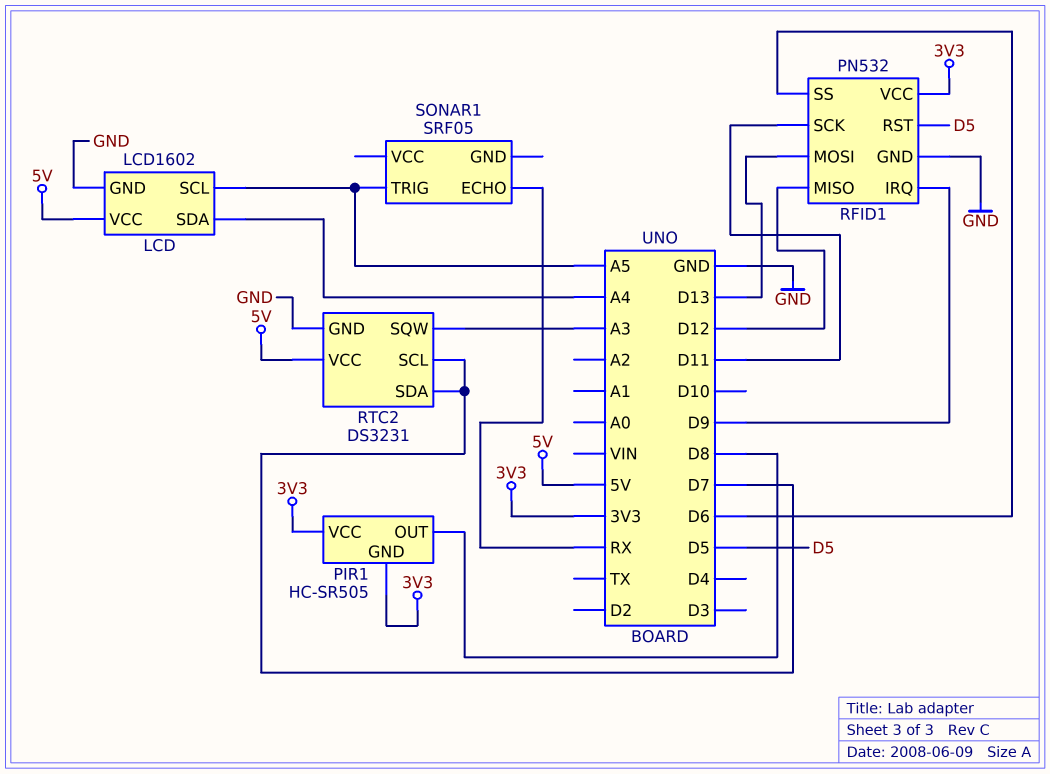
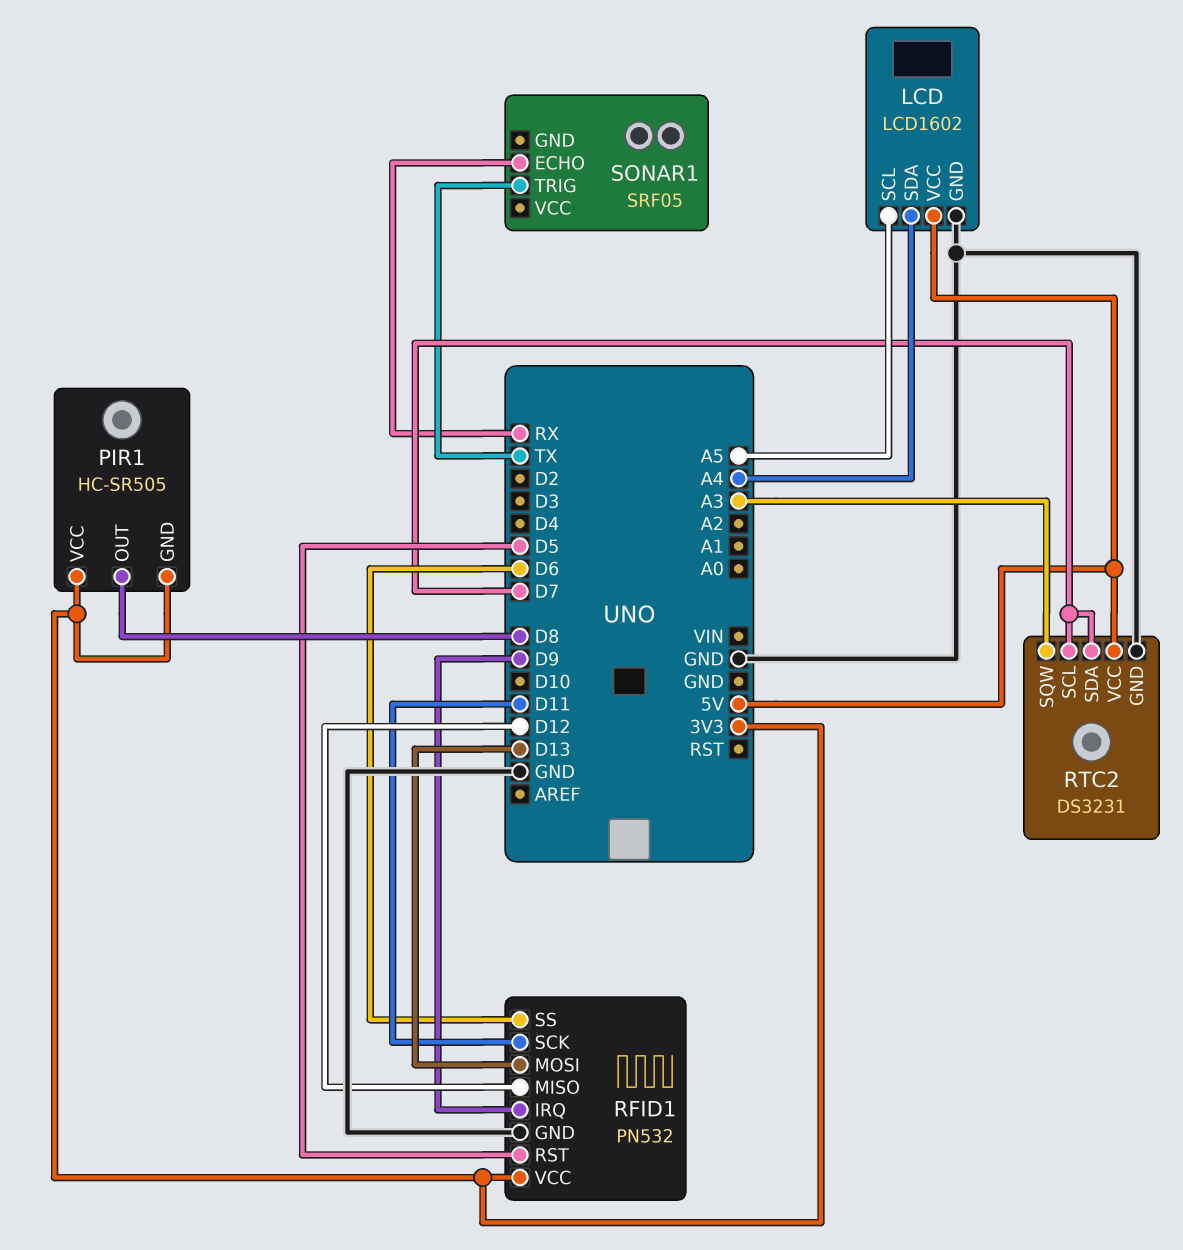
SONAR1 pin TRIG: A5 -> TX

